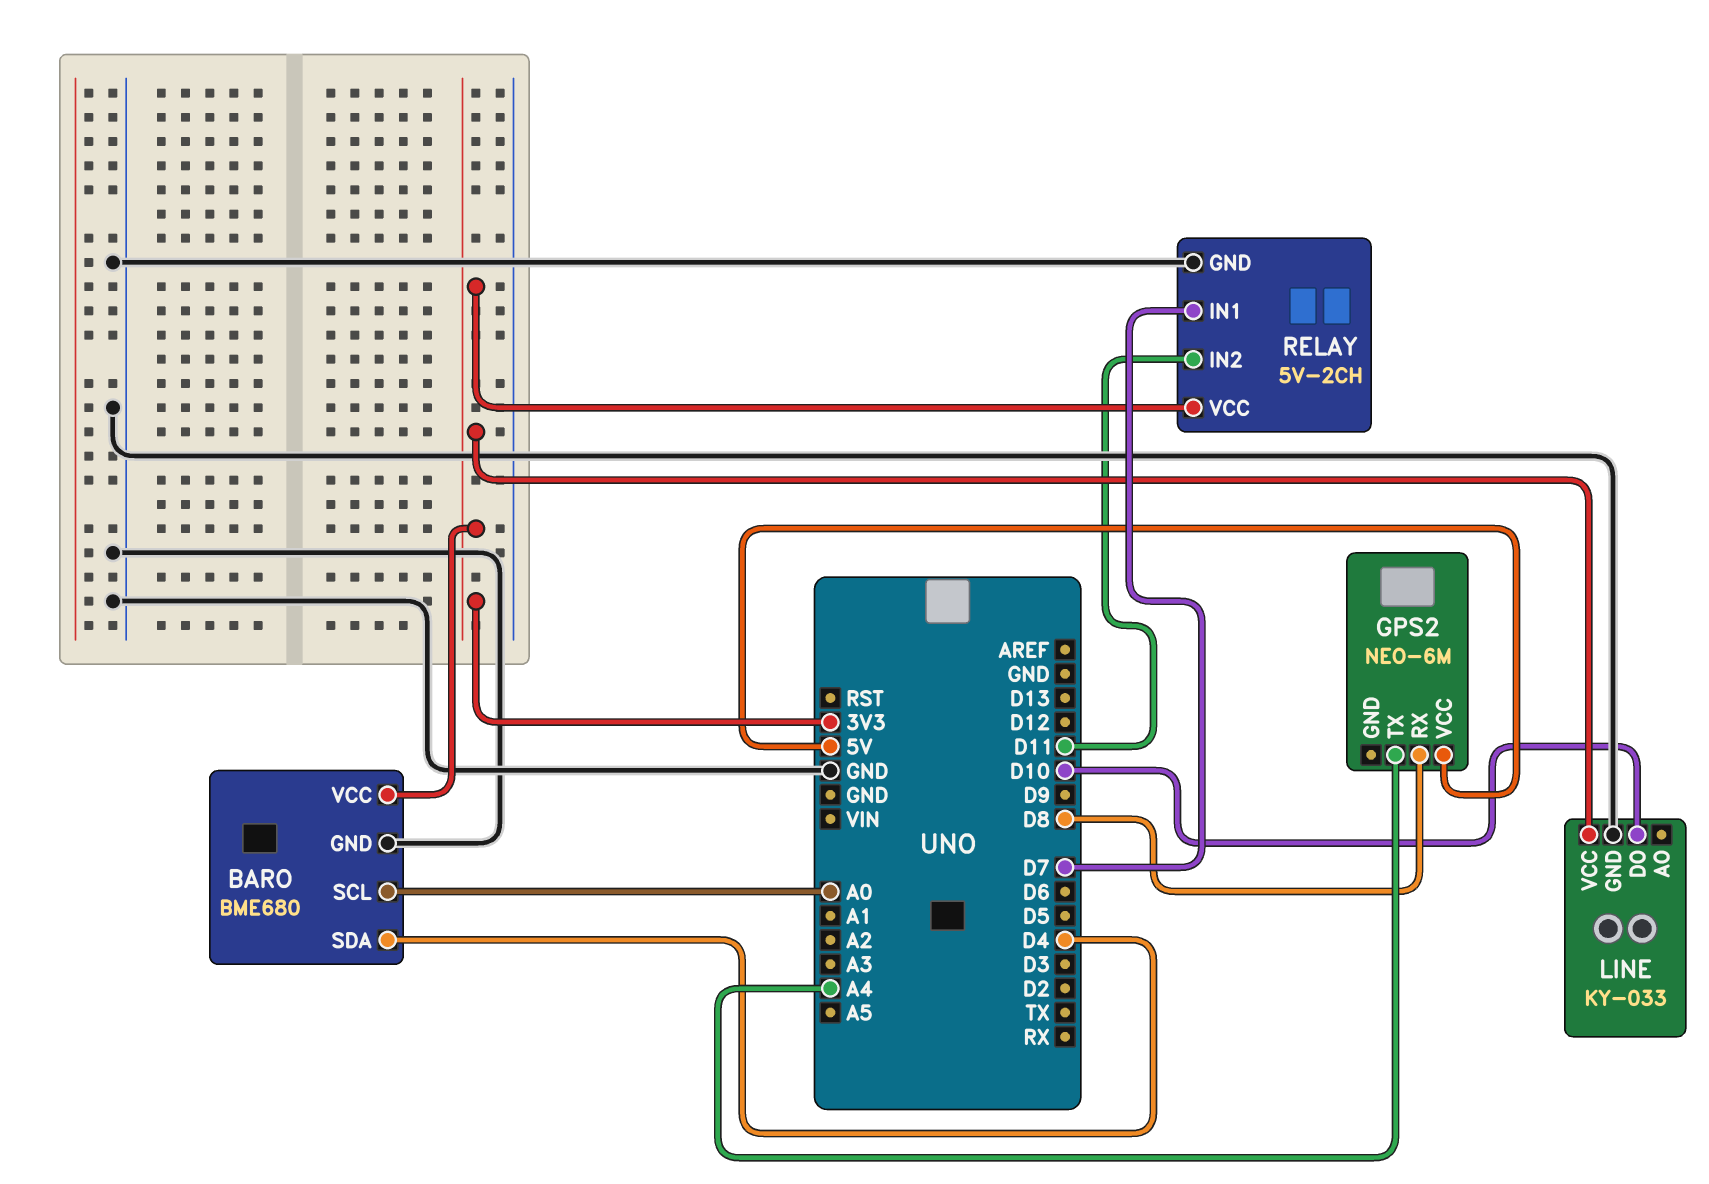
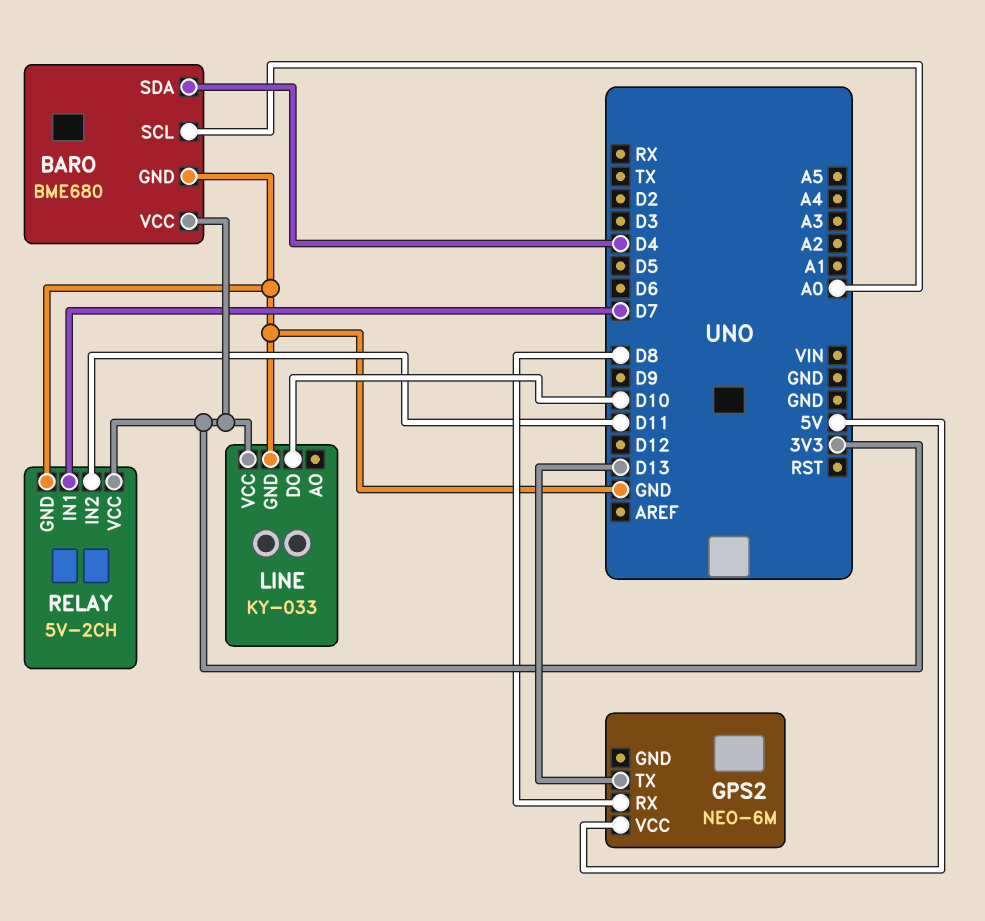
GPS2 pin TX: A4 -> D13

